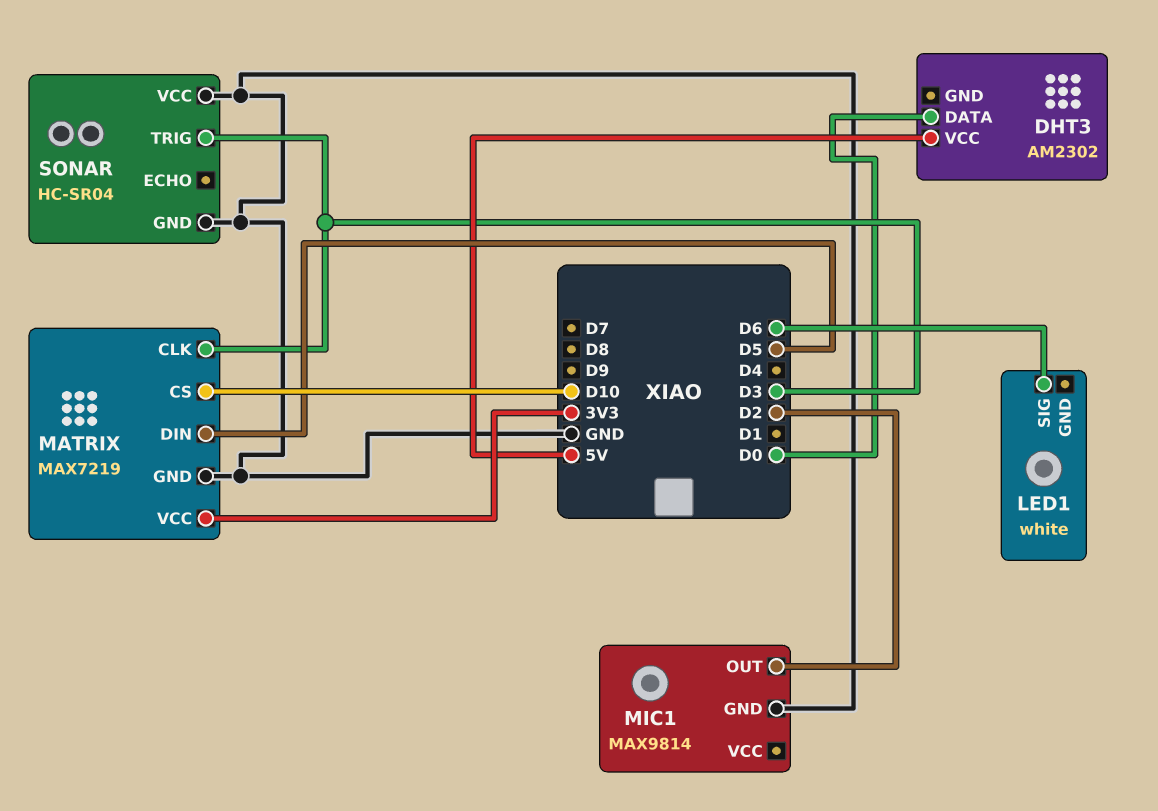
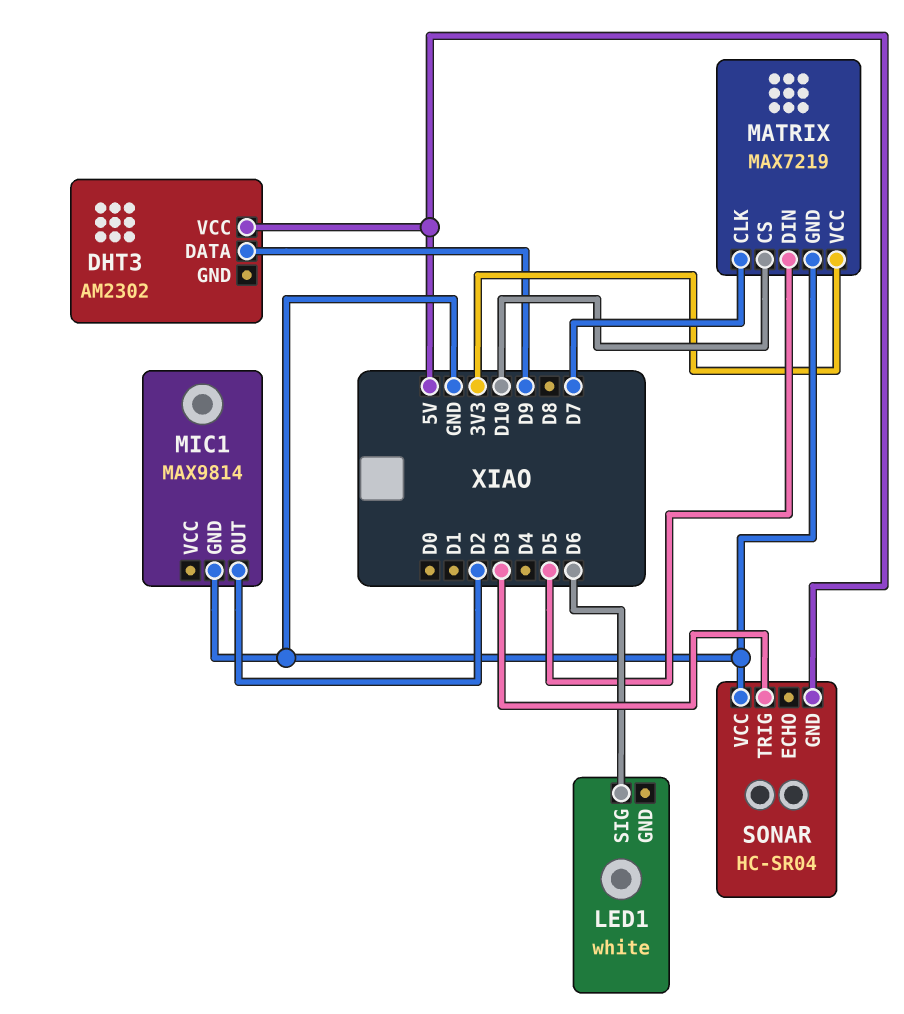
DHT3 pin DATA: D0 -> D9
MATRIX pin CLK: D3 -> D7
SONAR pin GND: GND -> 5V

